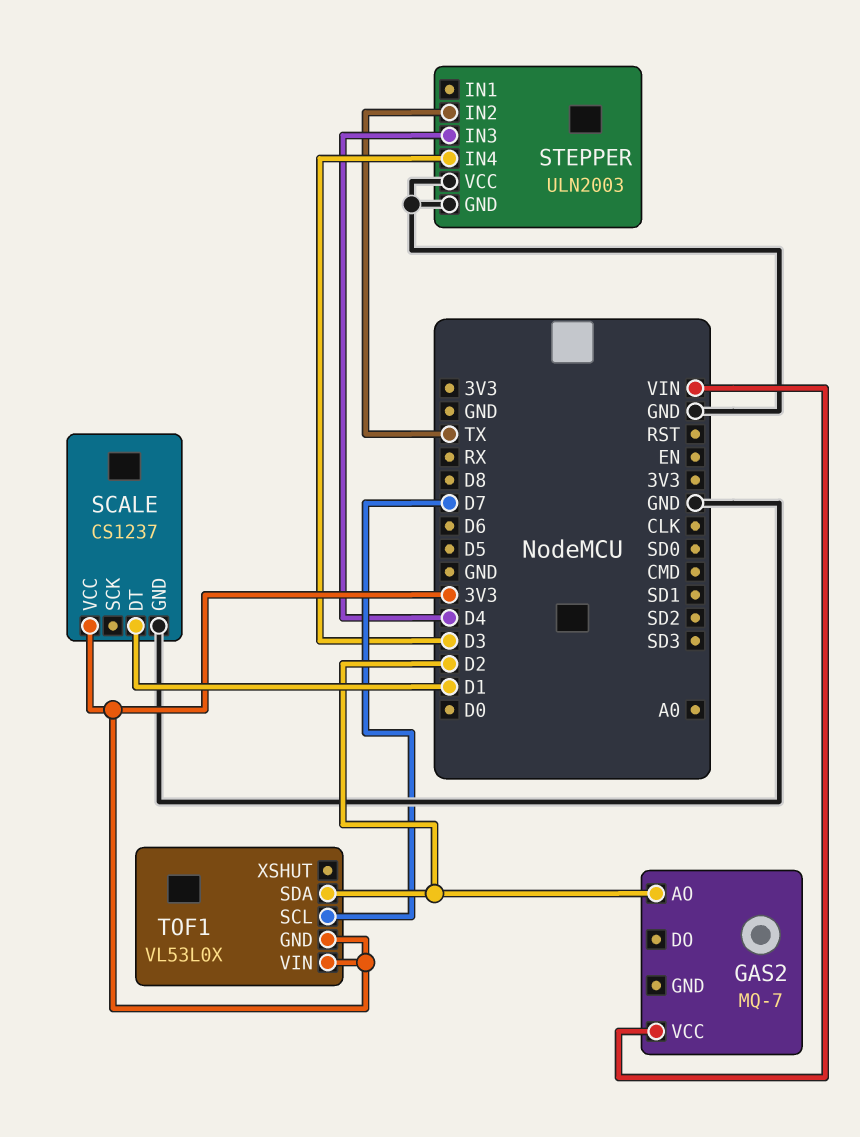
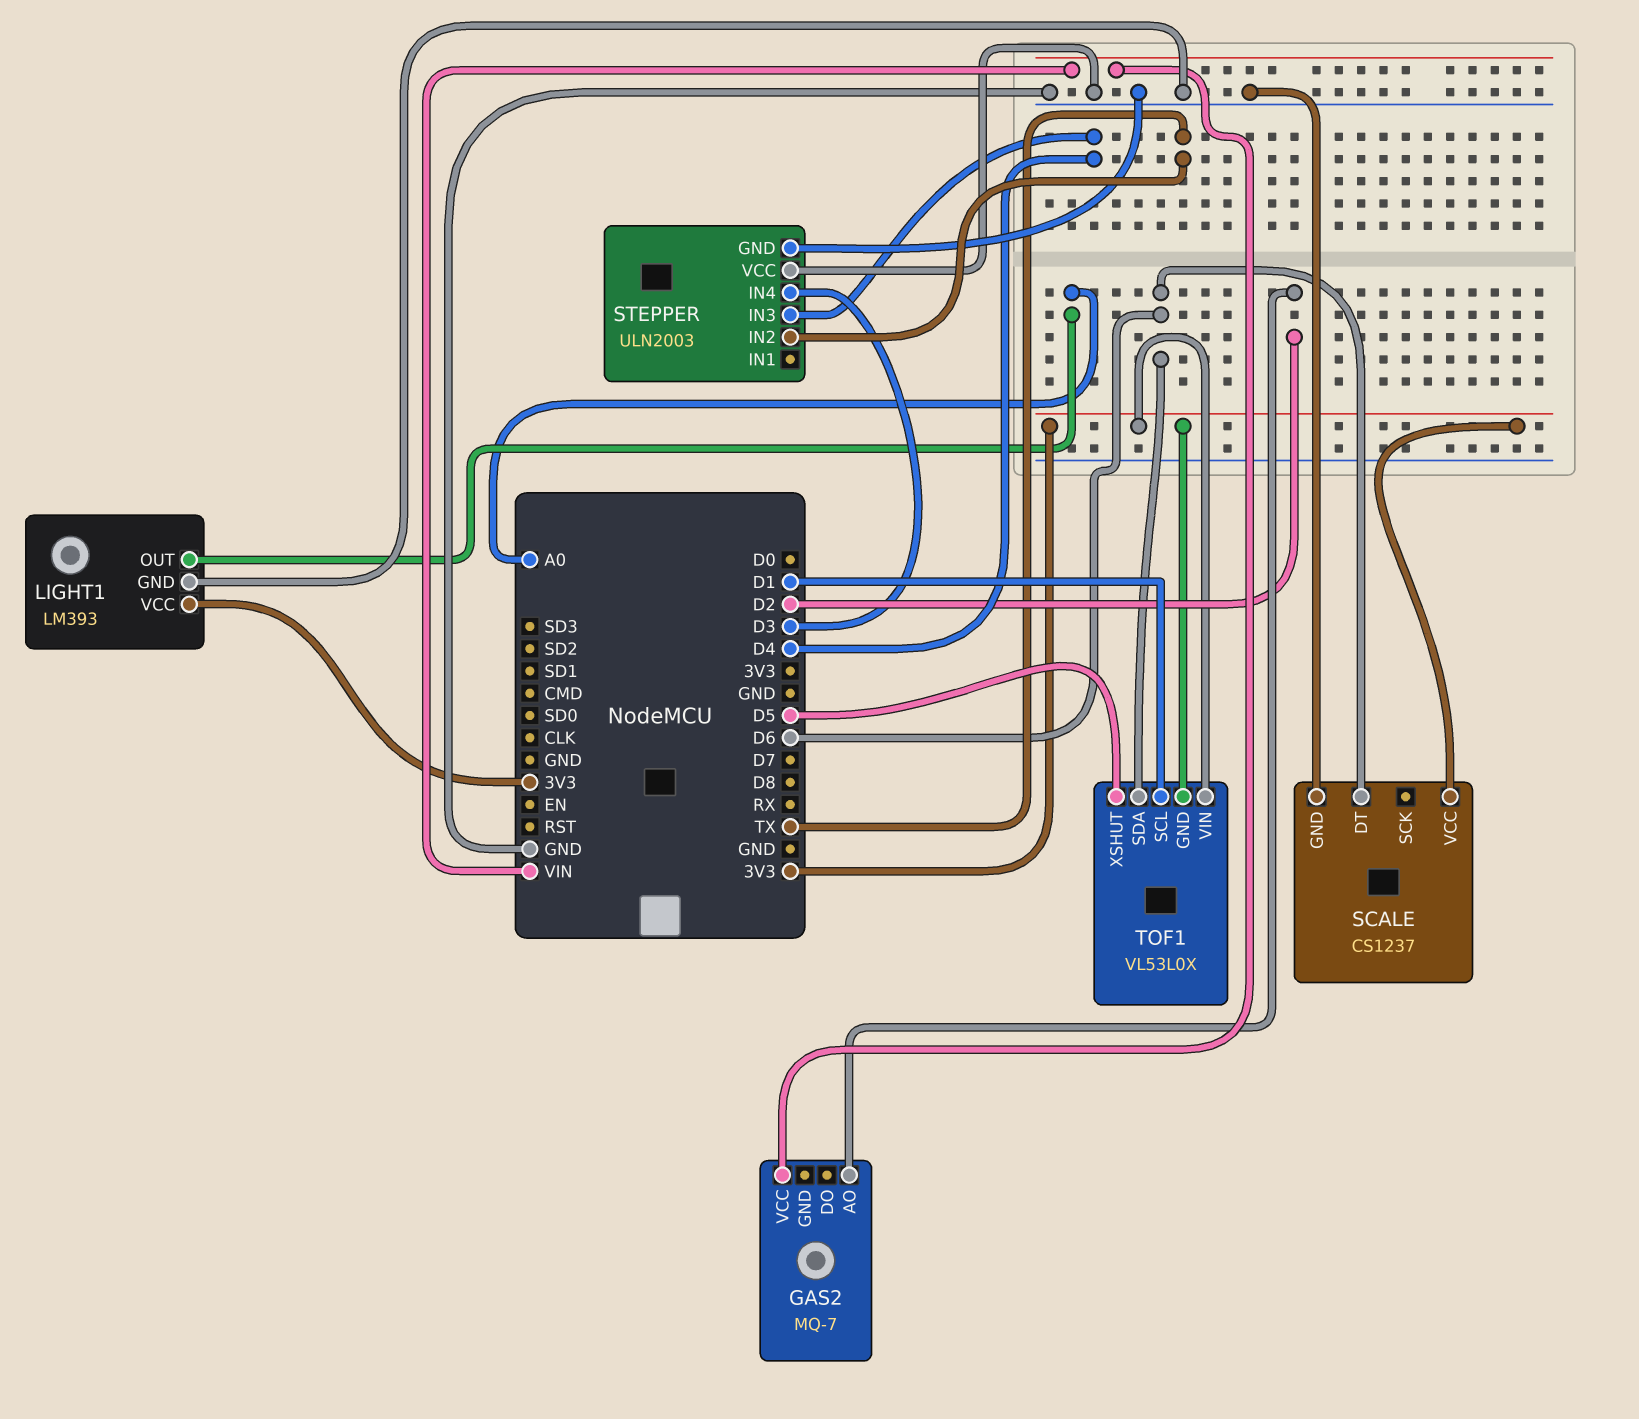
LIGHT1: none -> LM393
LIGHT1 pin GND: none -> GND
LIGHT1 pin OUT: none -> A0
LIGHT1 pin VCC: none -> 3V3
SCALE pin DT: D1 -> D6
TOF1 pin SCL: D7 -> D1
TOF1 pin SDA: D2 -> D6
TOF1 pin XSHUT: none -> D5

